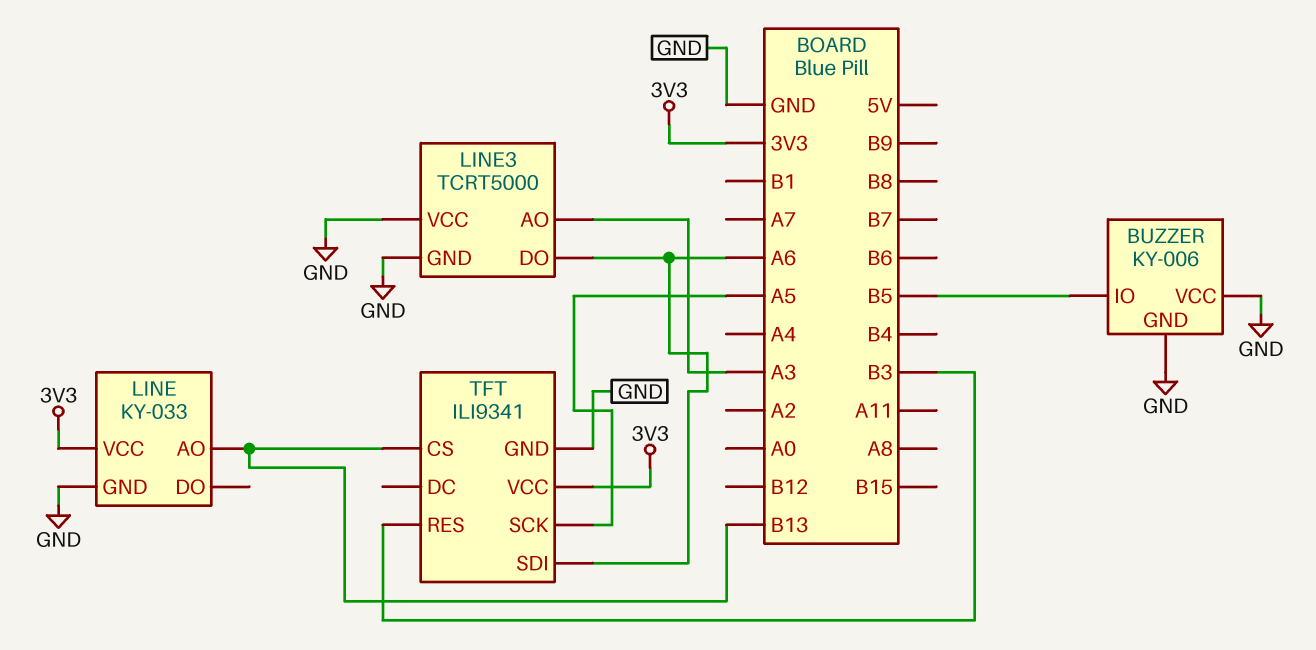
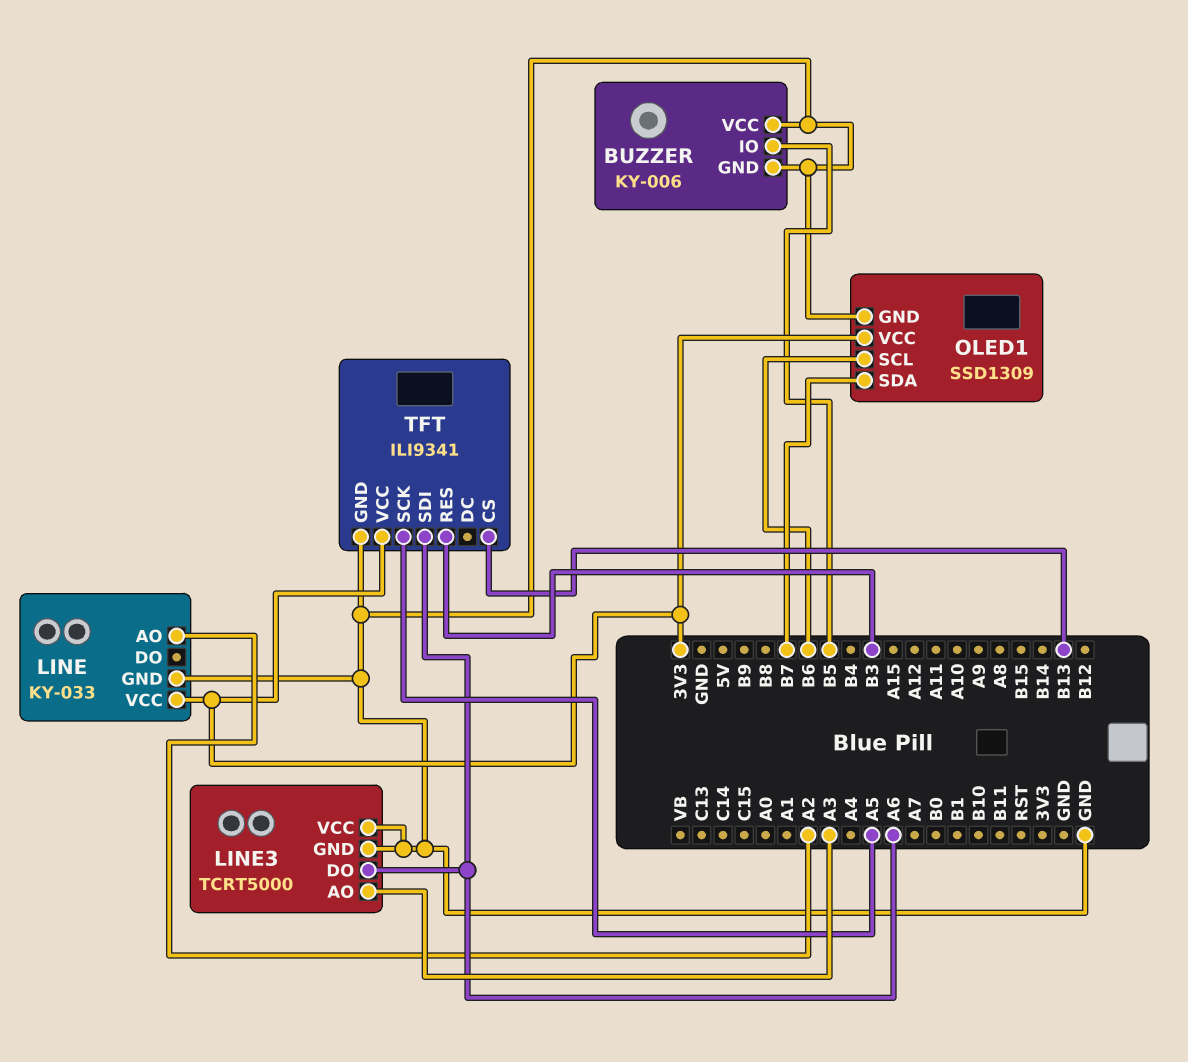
LINE pin AO: B13 -> A2
OLED1: none -> SSD1309
OLED1 pin GND: none -> GND
OLED1 pin SCL: none -> B6
OLED1 pin SDA: none -> B7
OLED1 pin VCC: none -> 3V3

